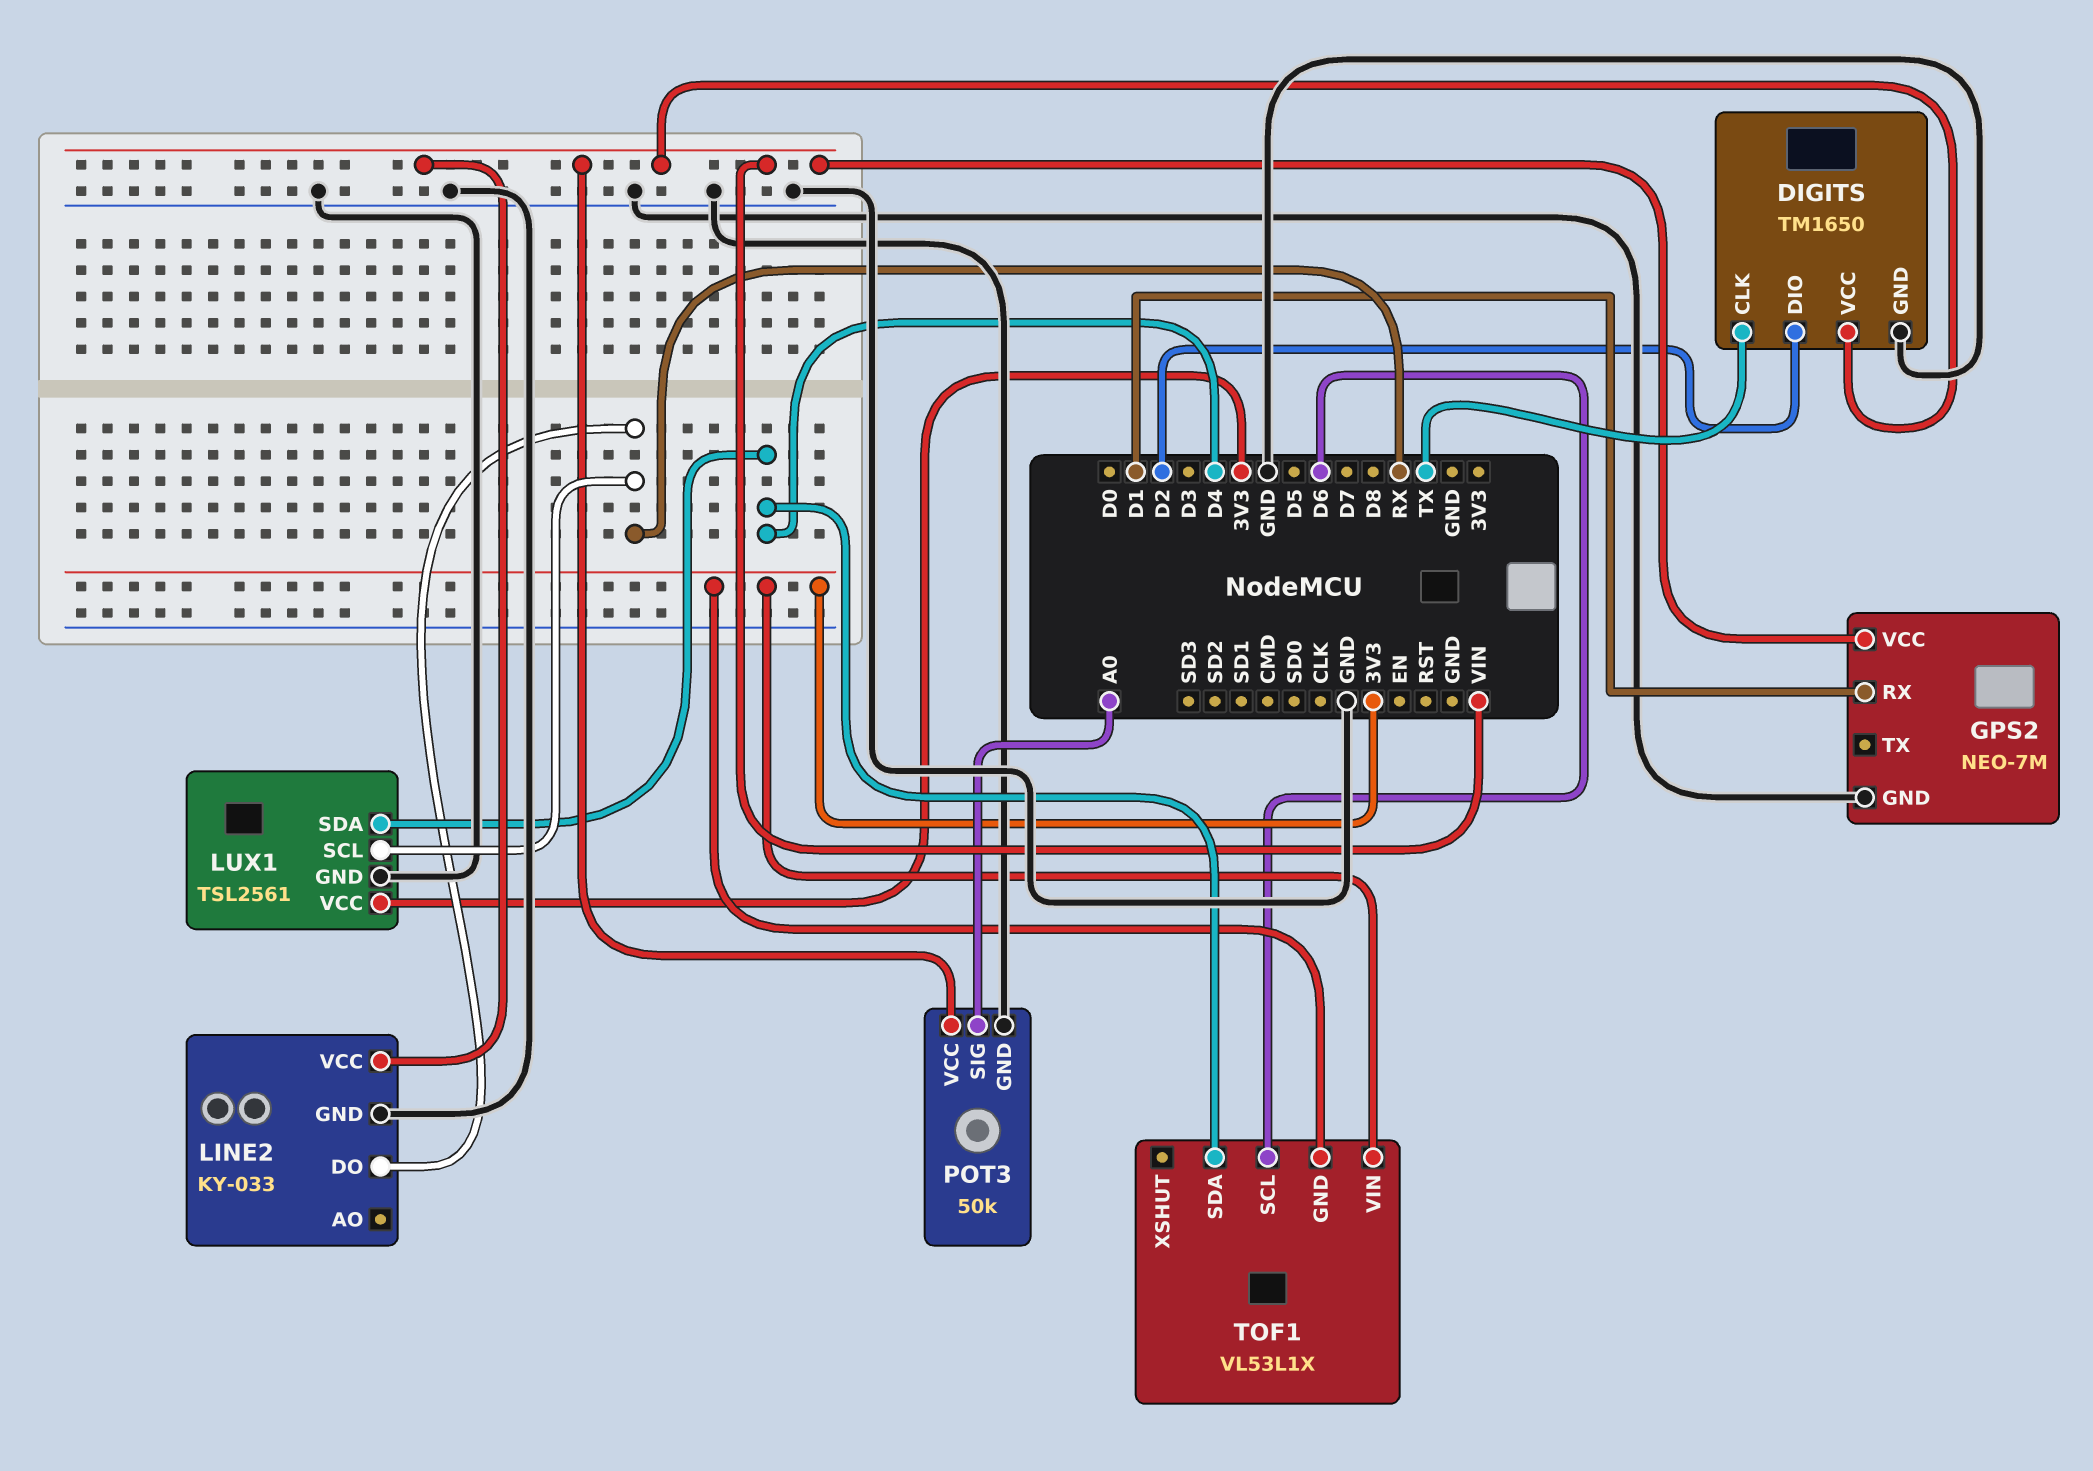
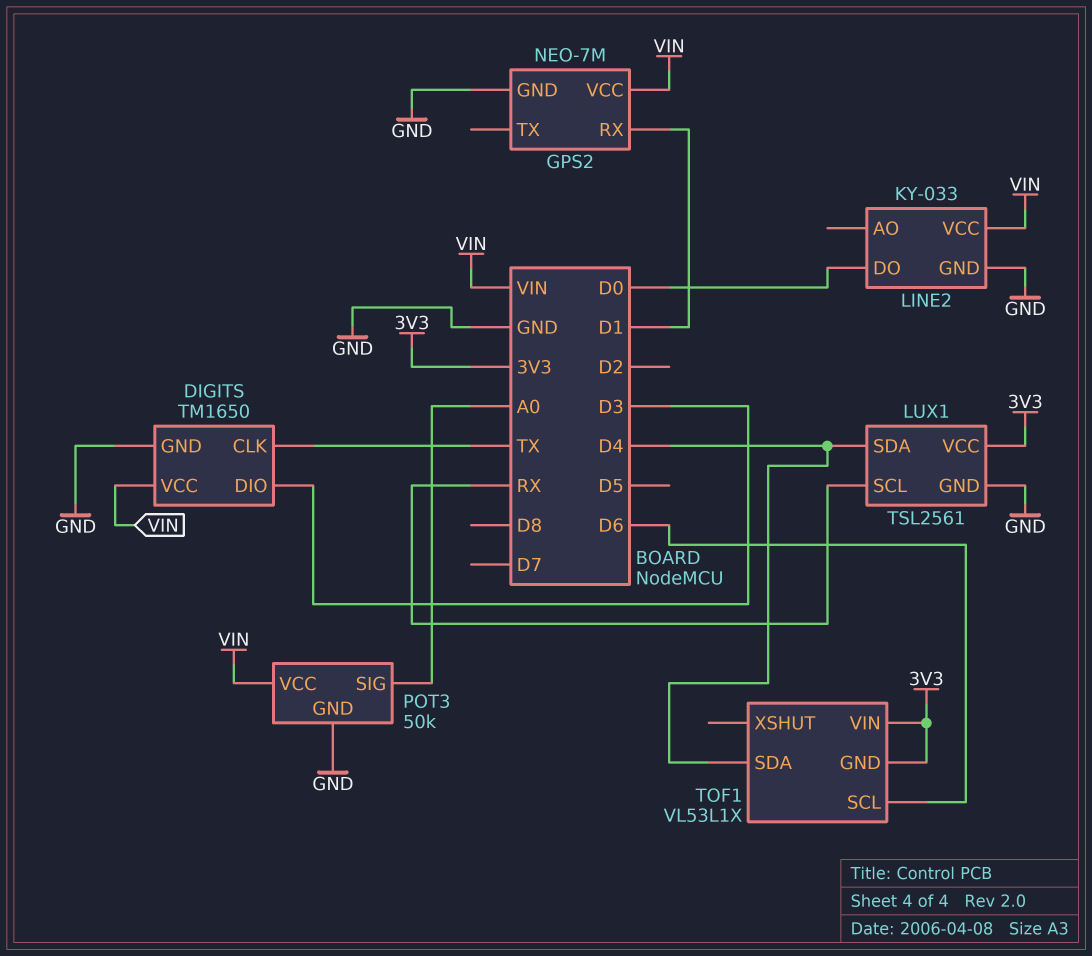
DIGITS pin DIO: D2 -> D3
LINE2 pin DO: RX -> D0

